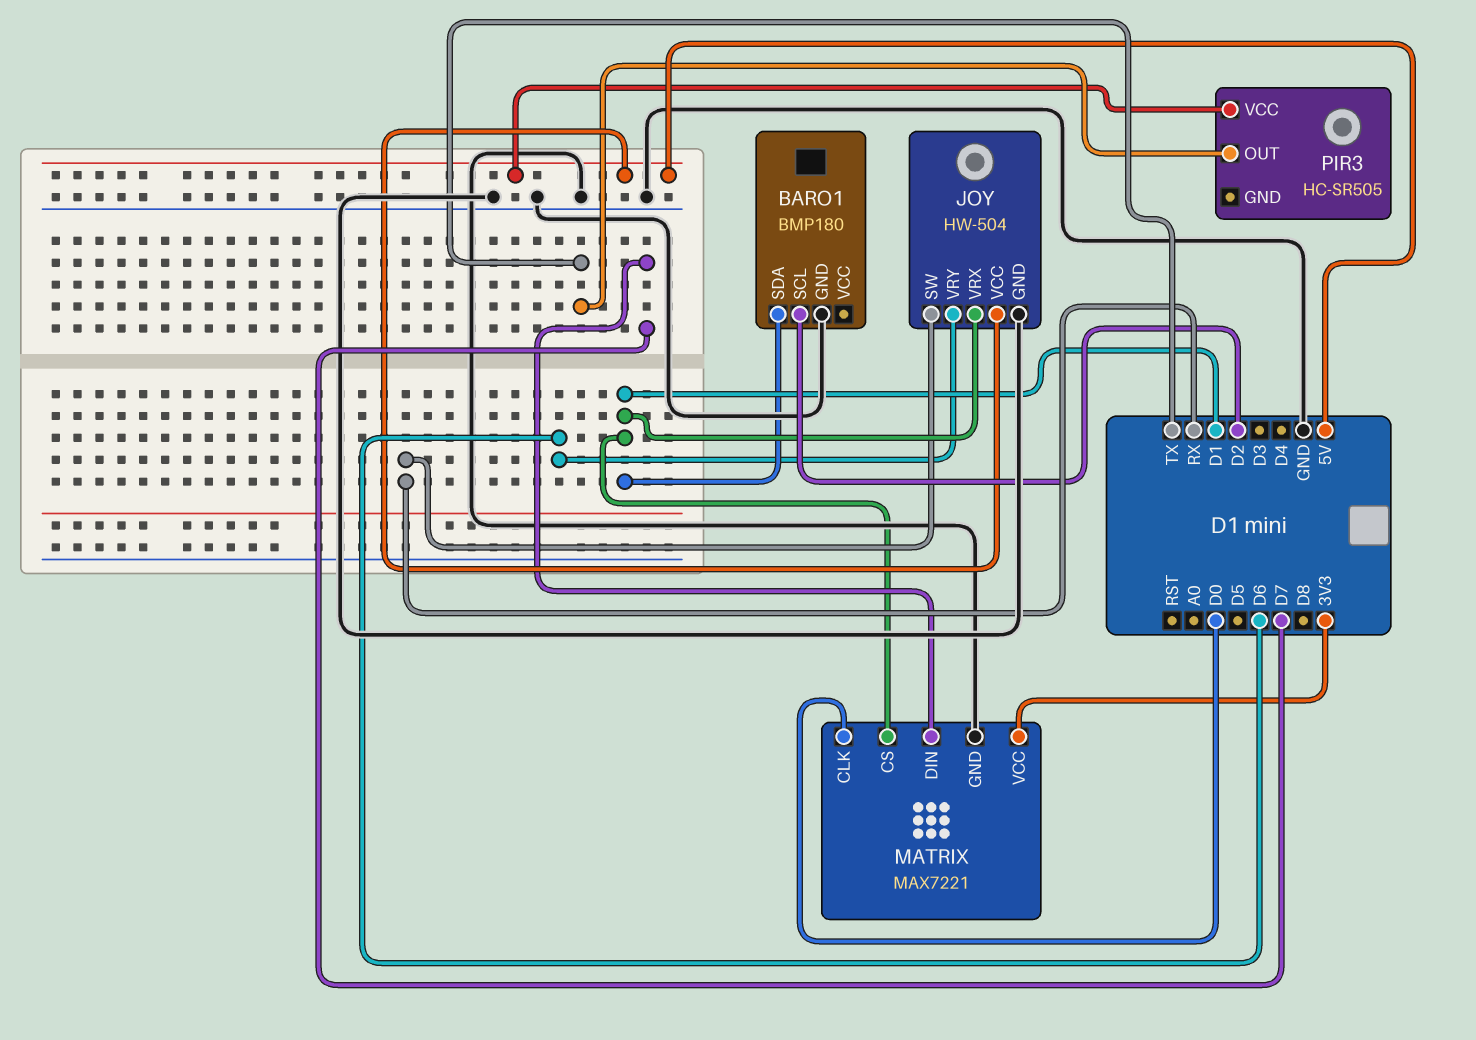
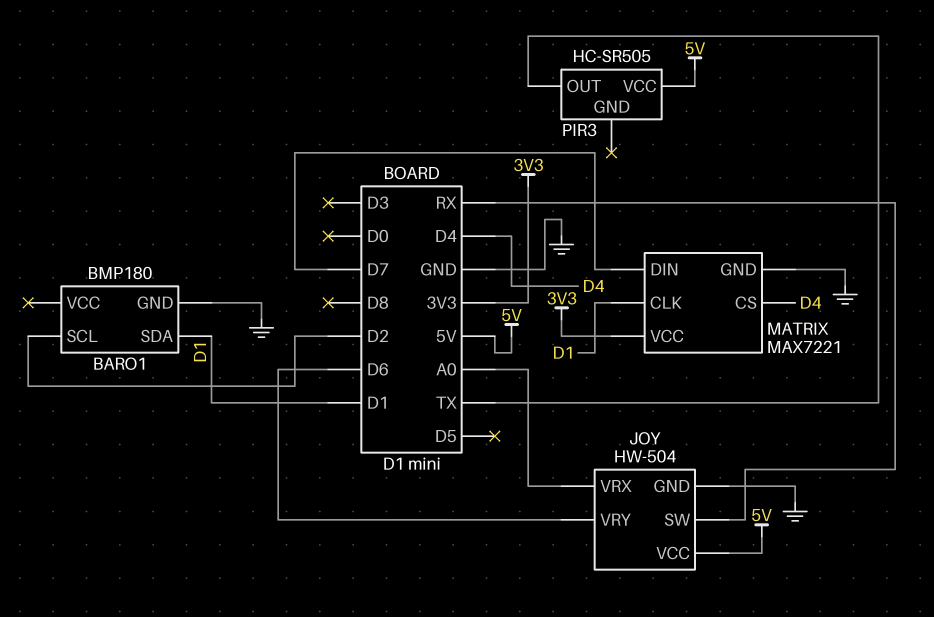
JOY pin VRX: D1 -> A0
MATRIX pin CLK: D0 -> D1
MATRIX pin CS: D1 -> D4

